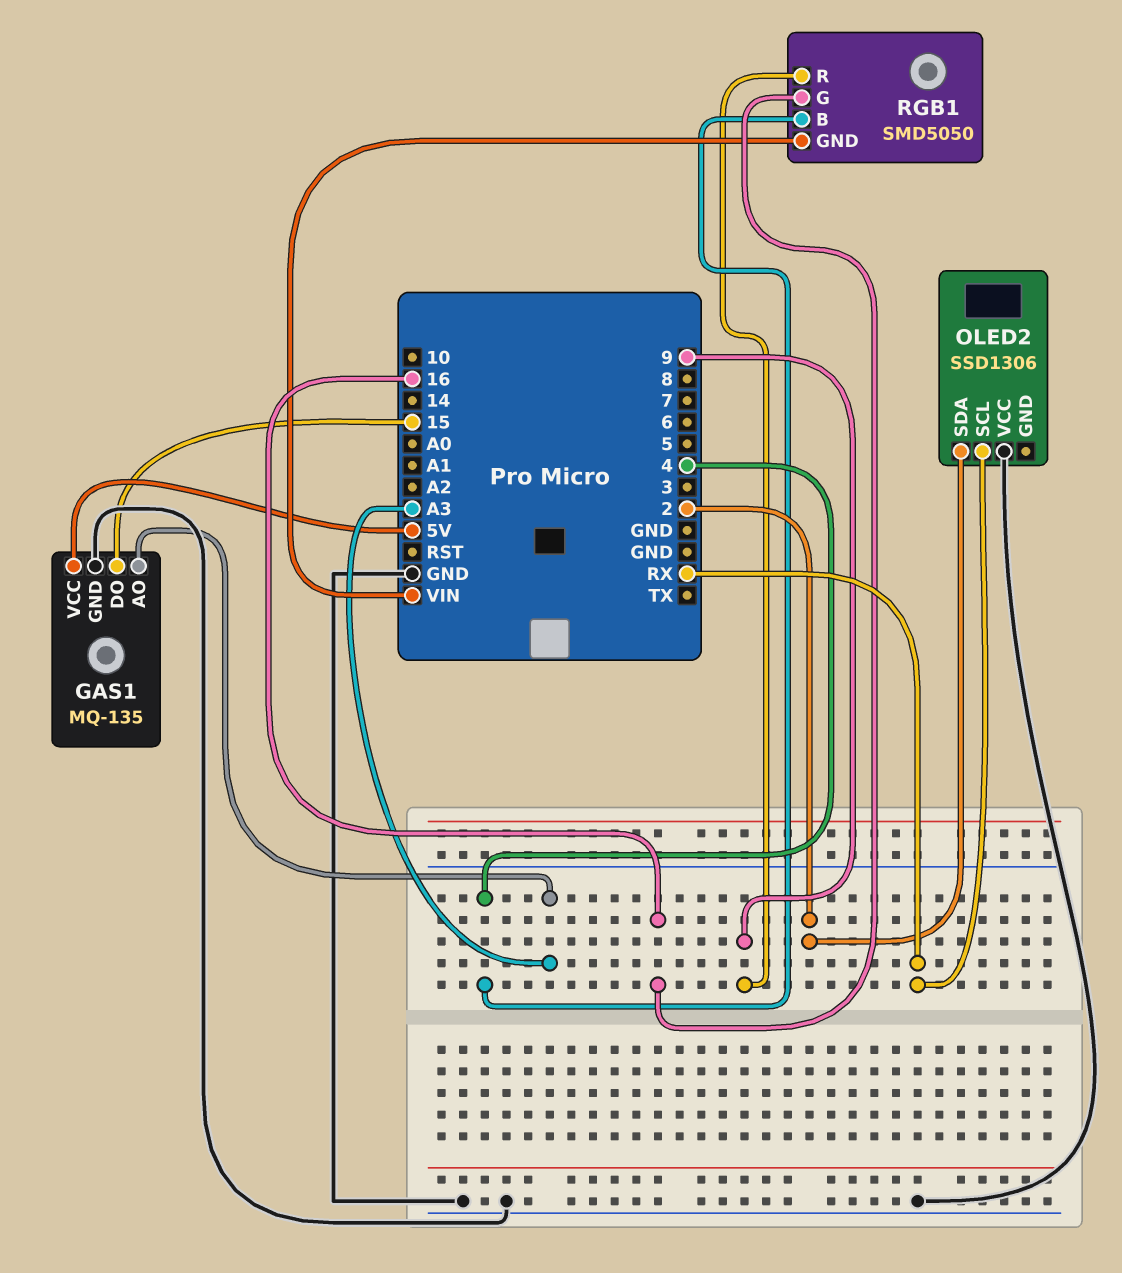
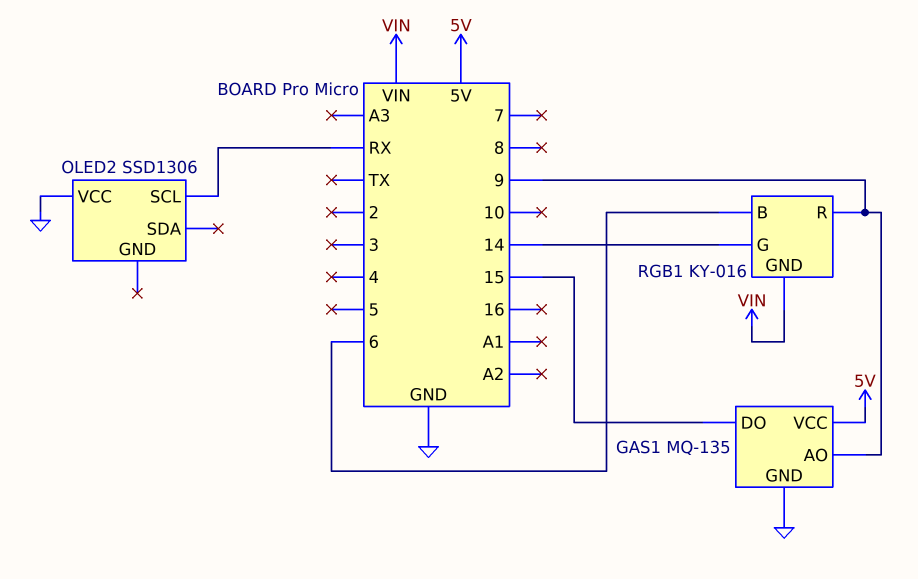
GAS1 pin AO: A3 -> 9
OLED2 pin SDA: 2 -> none
RGB1: SMD5050 -> KY-016
RGB1 pin B: 4 -> 6
RGB1 pin G: 16 -> 14

